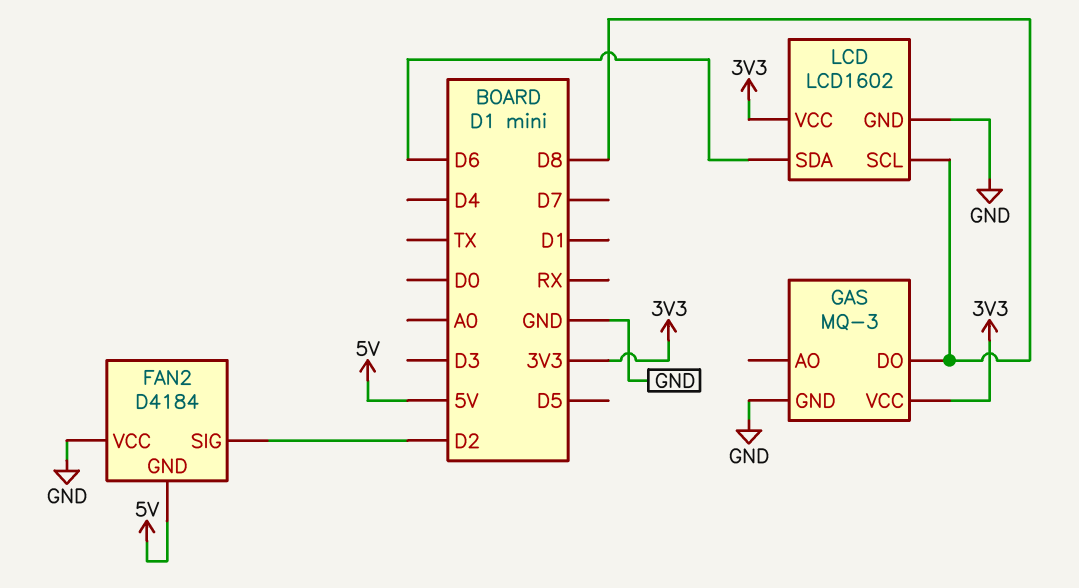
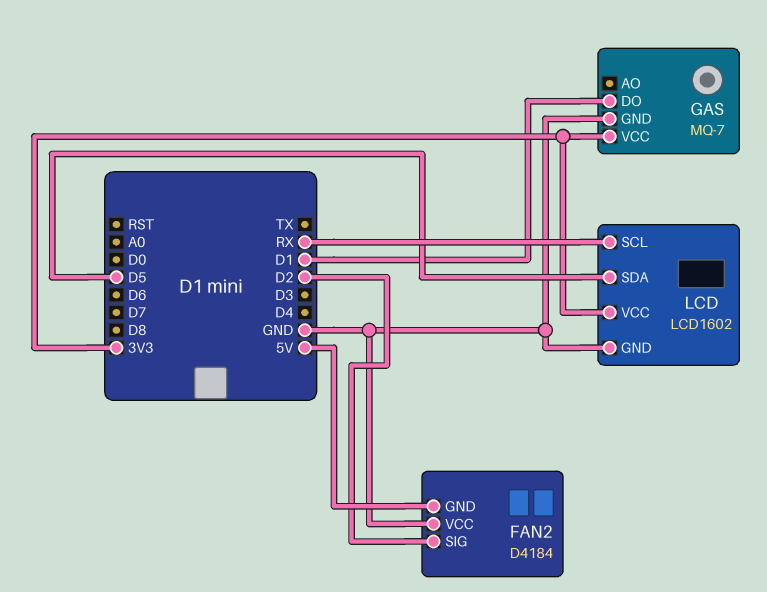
GAS: MQ-3 -> MQ-7
GAS pin DO: D8 -> D1
LCD pin SCL: D8 -> RX
LCD pin SDA: D6 -> D5

